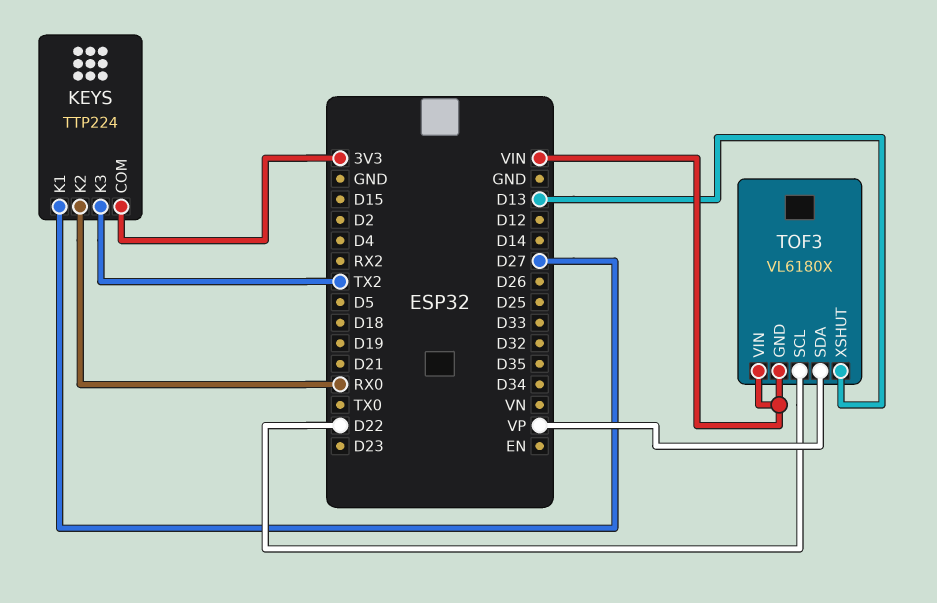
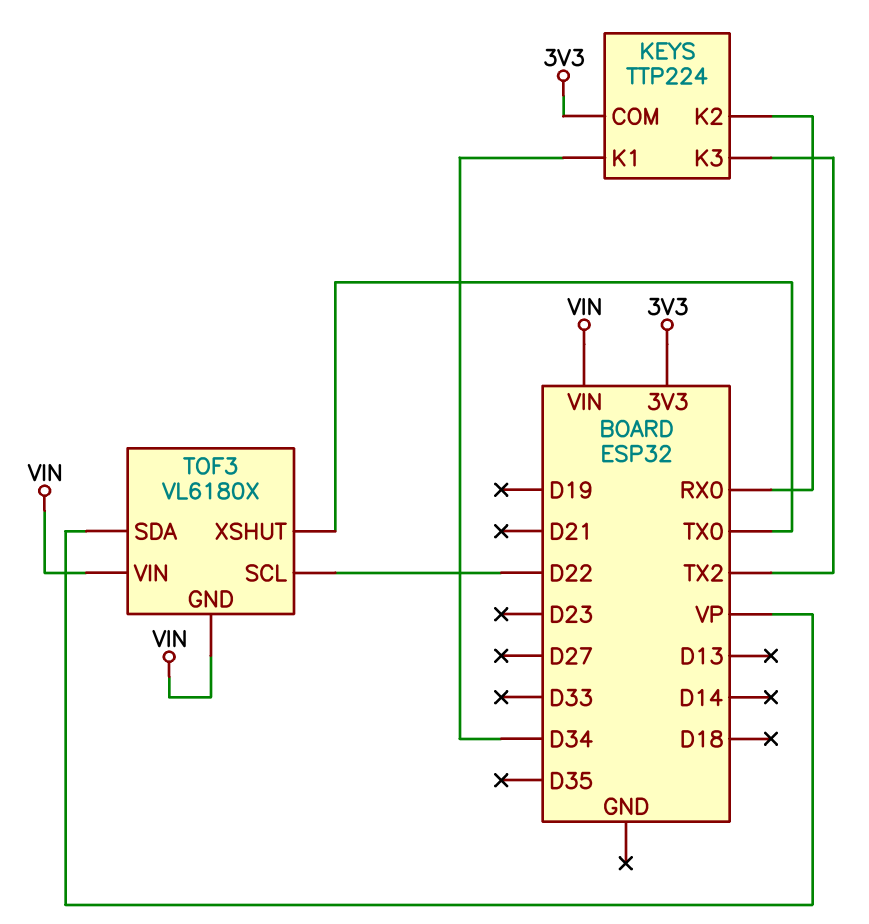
KEYS pin K1: D27 -> D34
TOF3 pin XSHUT: D13 -> TX0

